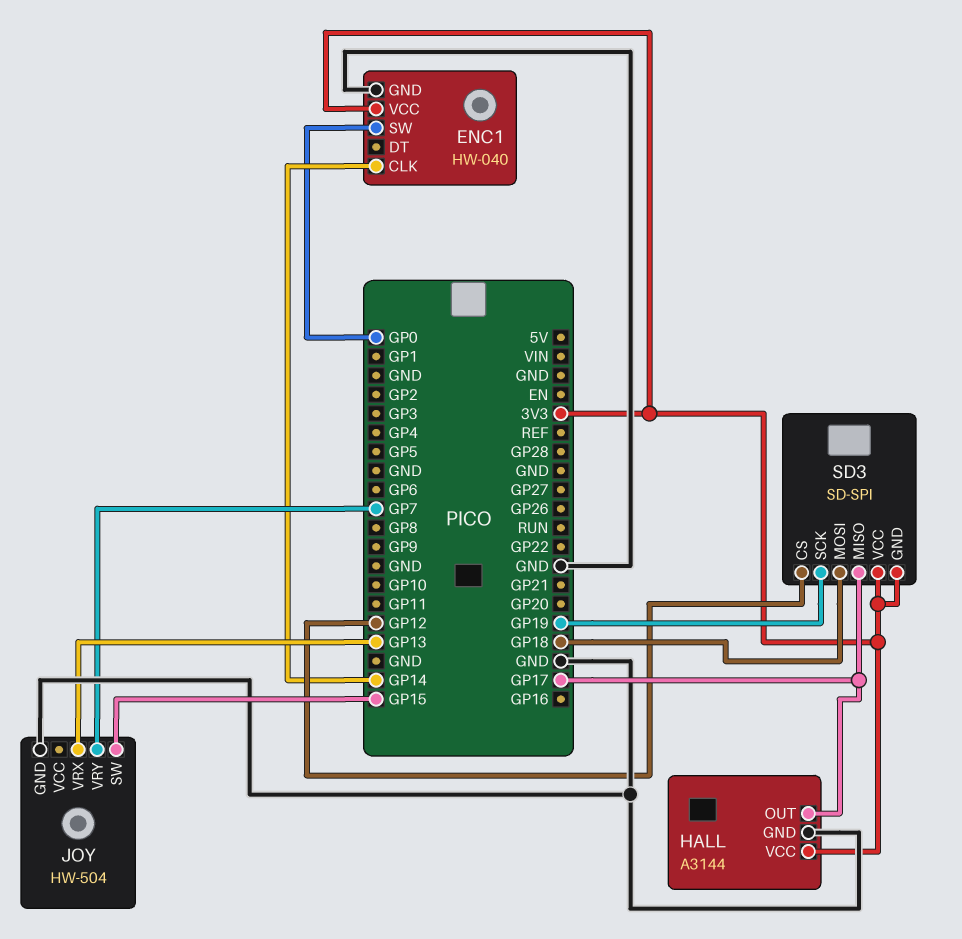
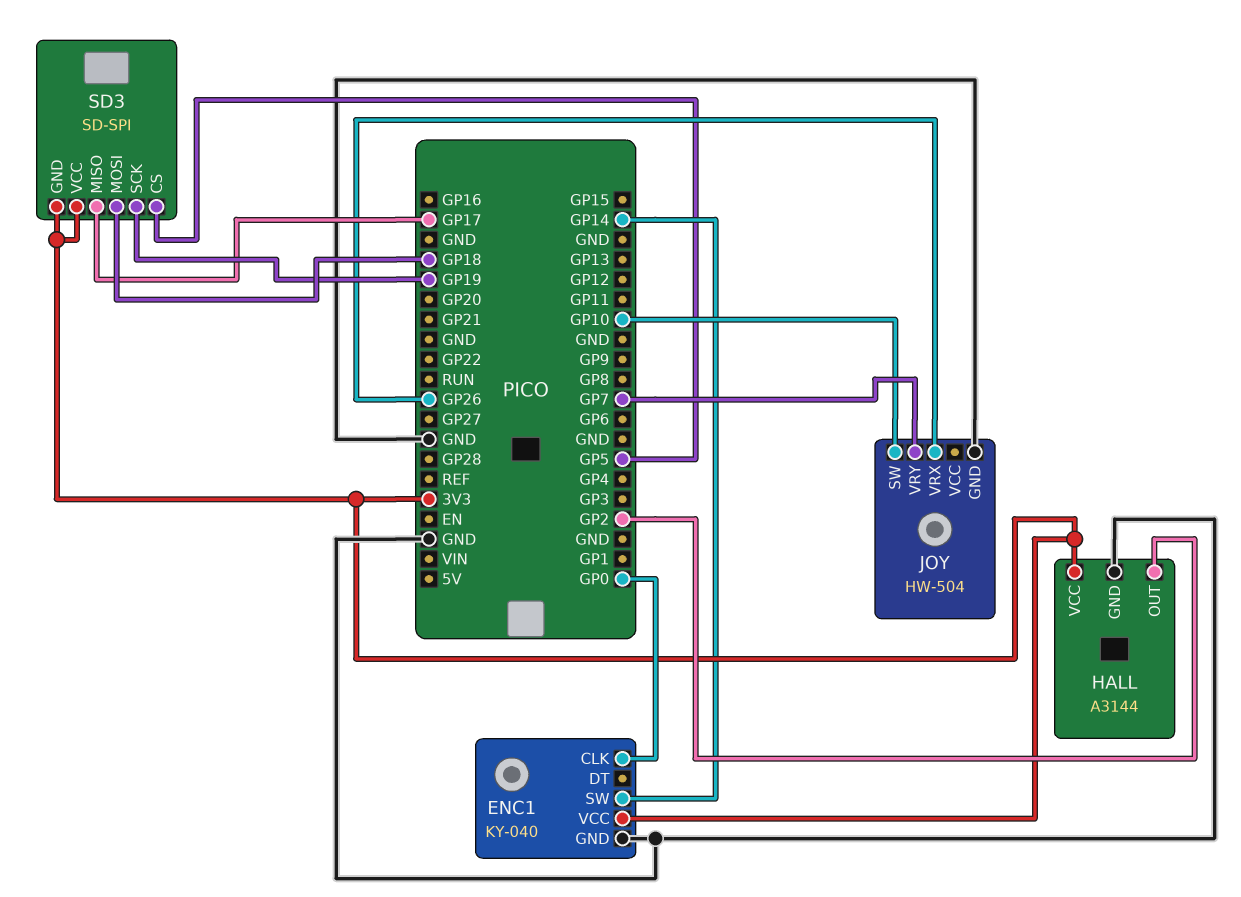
ENC1: HW-040 -> KY-040
ENC1 pin CLK: GP14 -> GP0
ENC1 pin SW: GP0 -> GP14
HALL pin OUT: GP17 -> GP2
JOY pin SW: GP15 -> GP10
JOY pin VRX: GP13 -> GP26
SD3 pin CS: GP12 -> GP5

